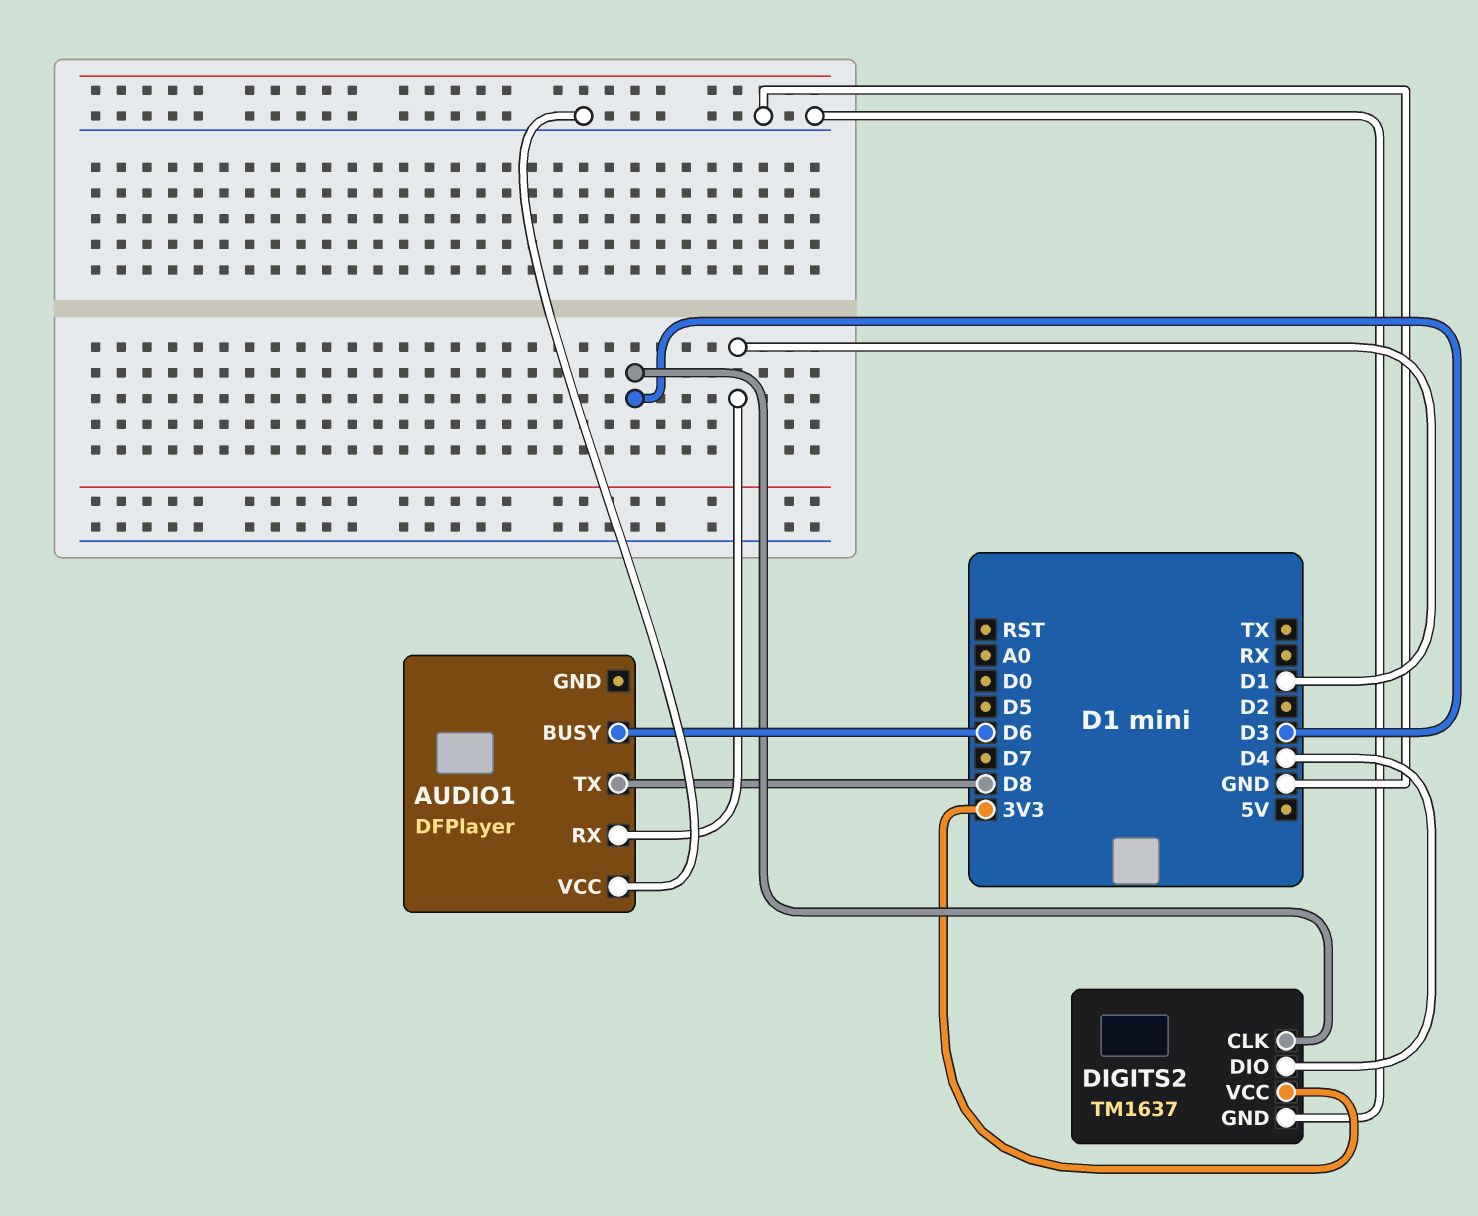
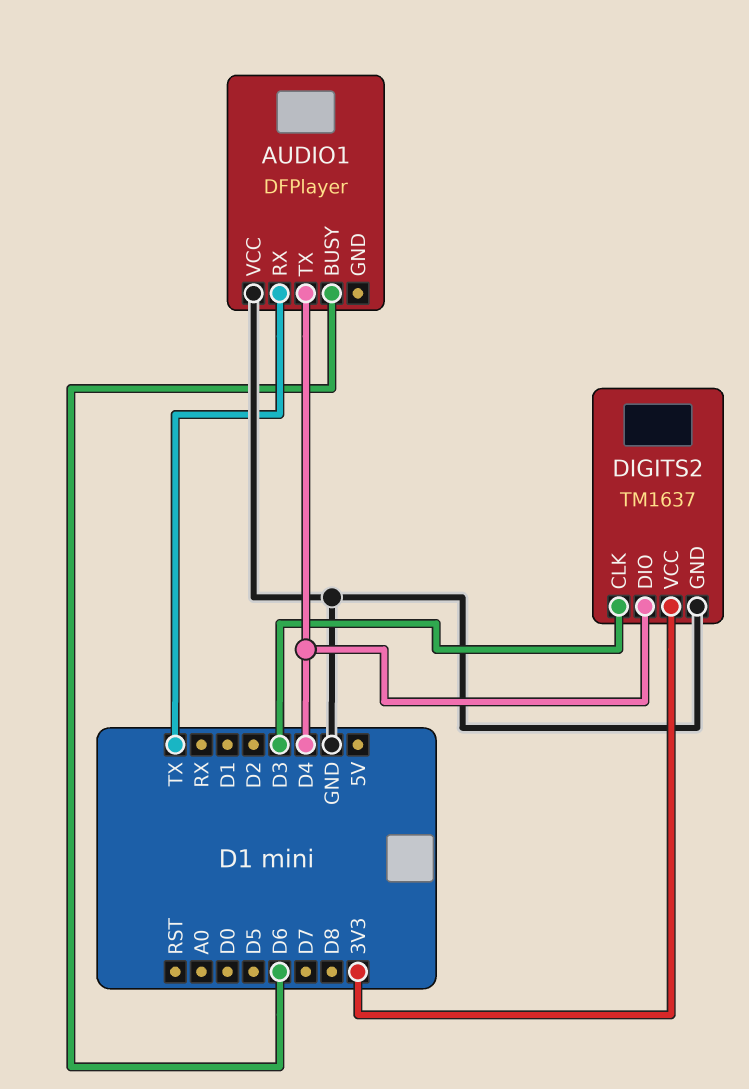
AUDIO1 pin RX: D1 -> TX
AUDIO1 pin TX: D8 -> D4

